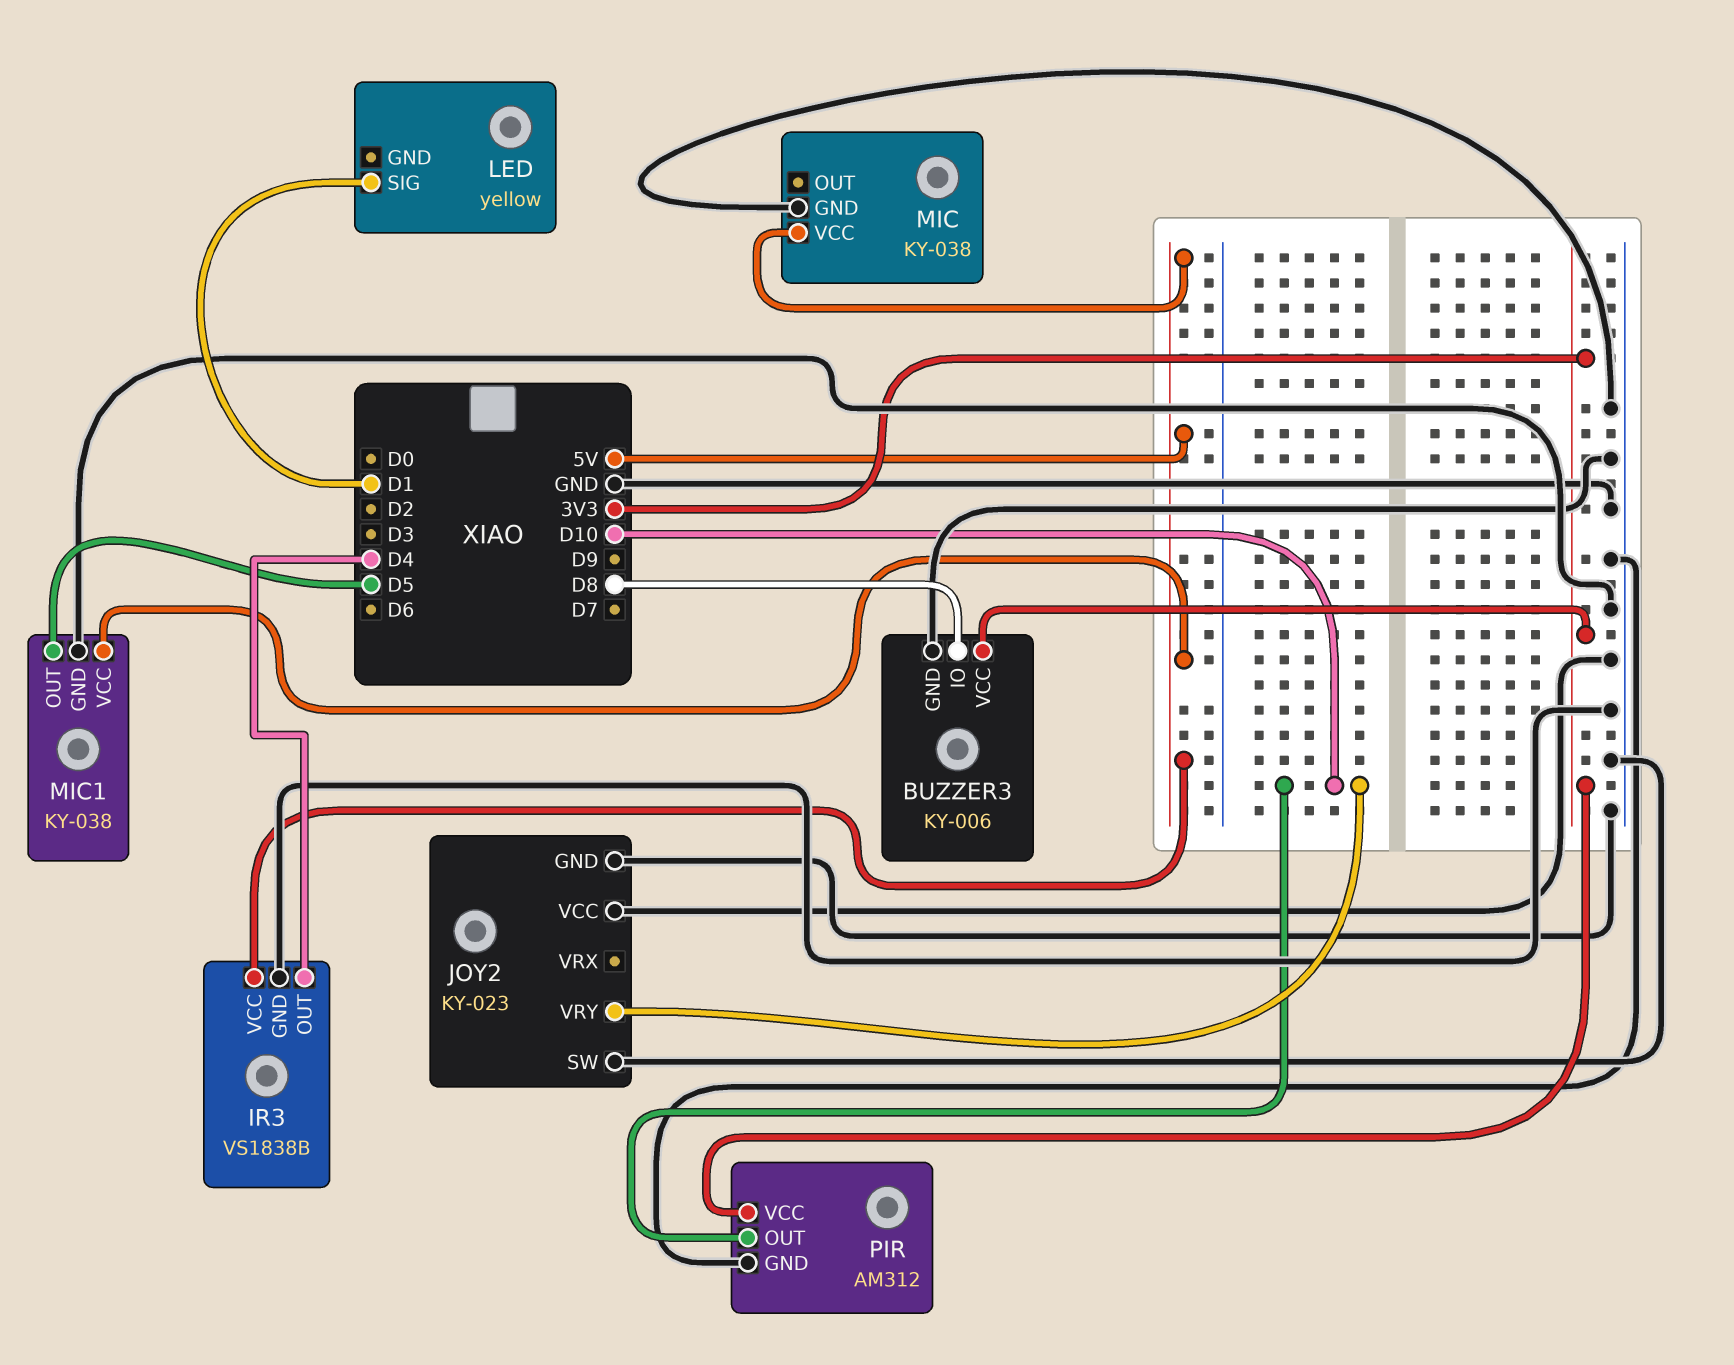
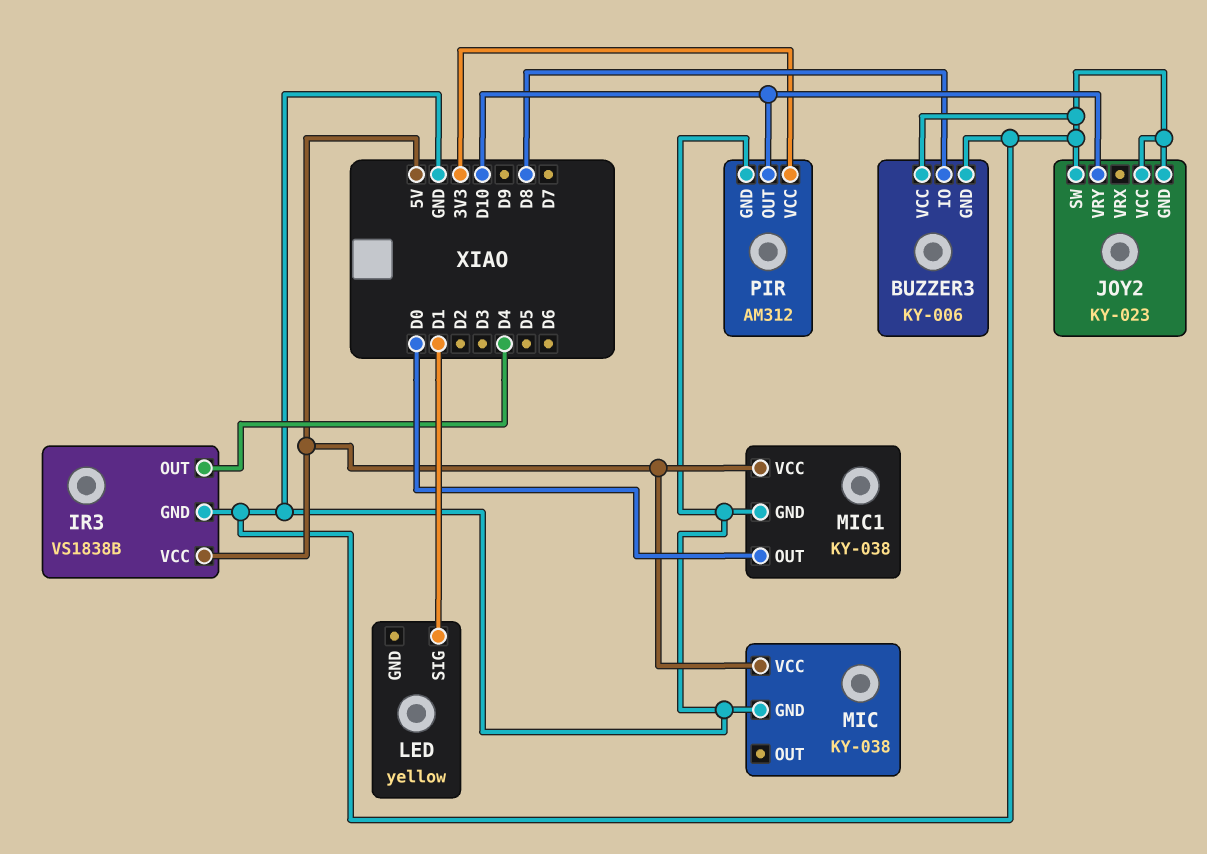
BUZZER3 pin VCC: 3V3 -> GND
MIC1 pin OUT: D5 -> D0

